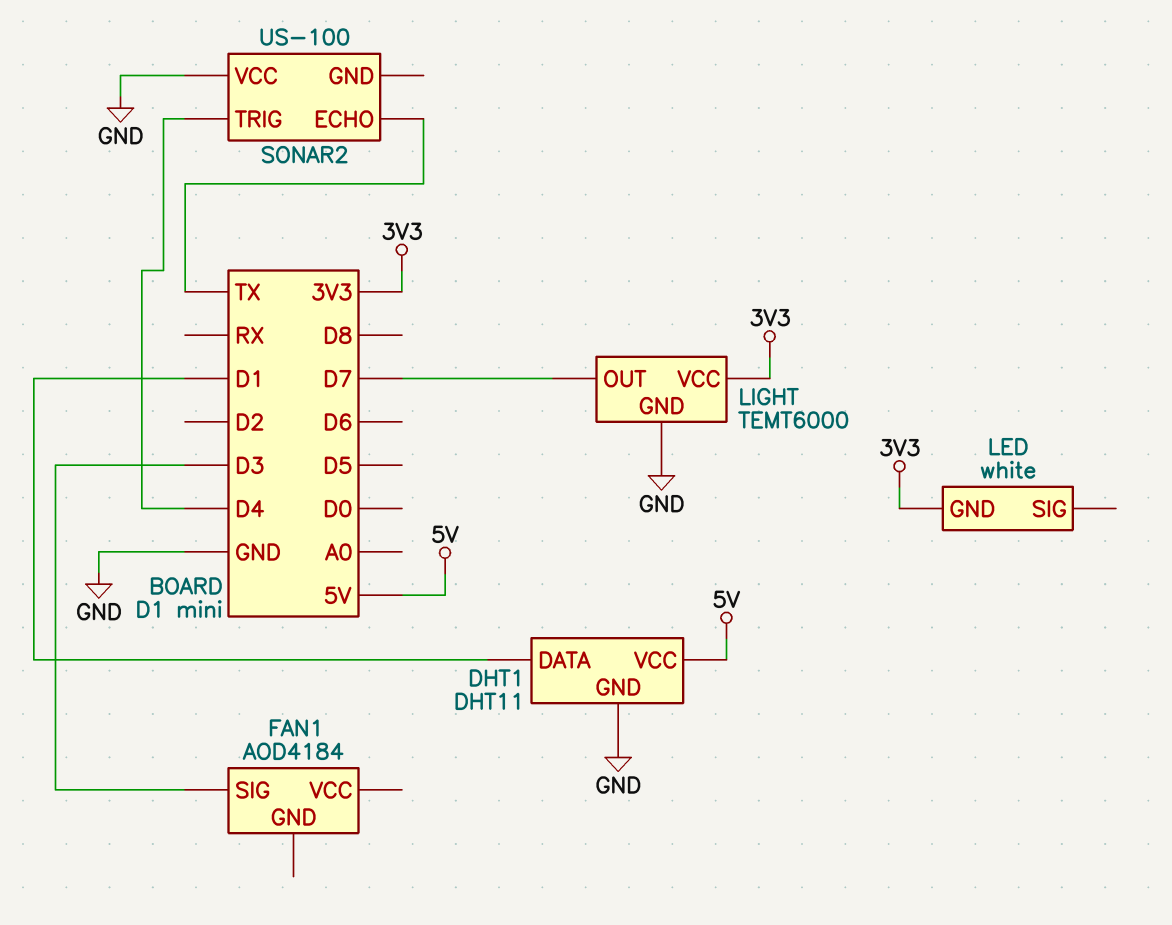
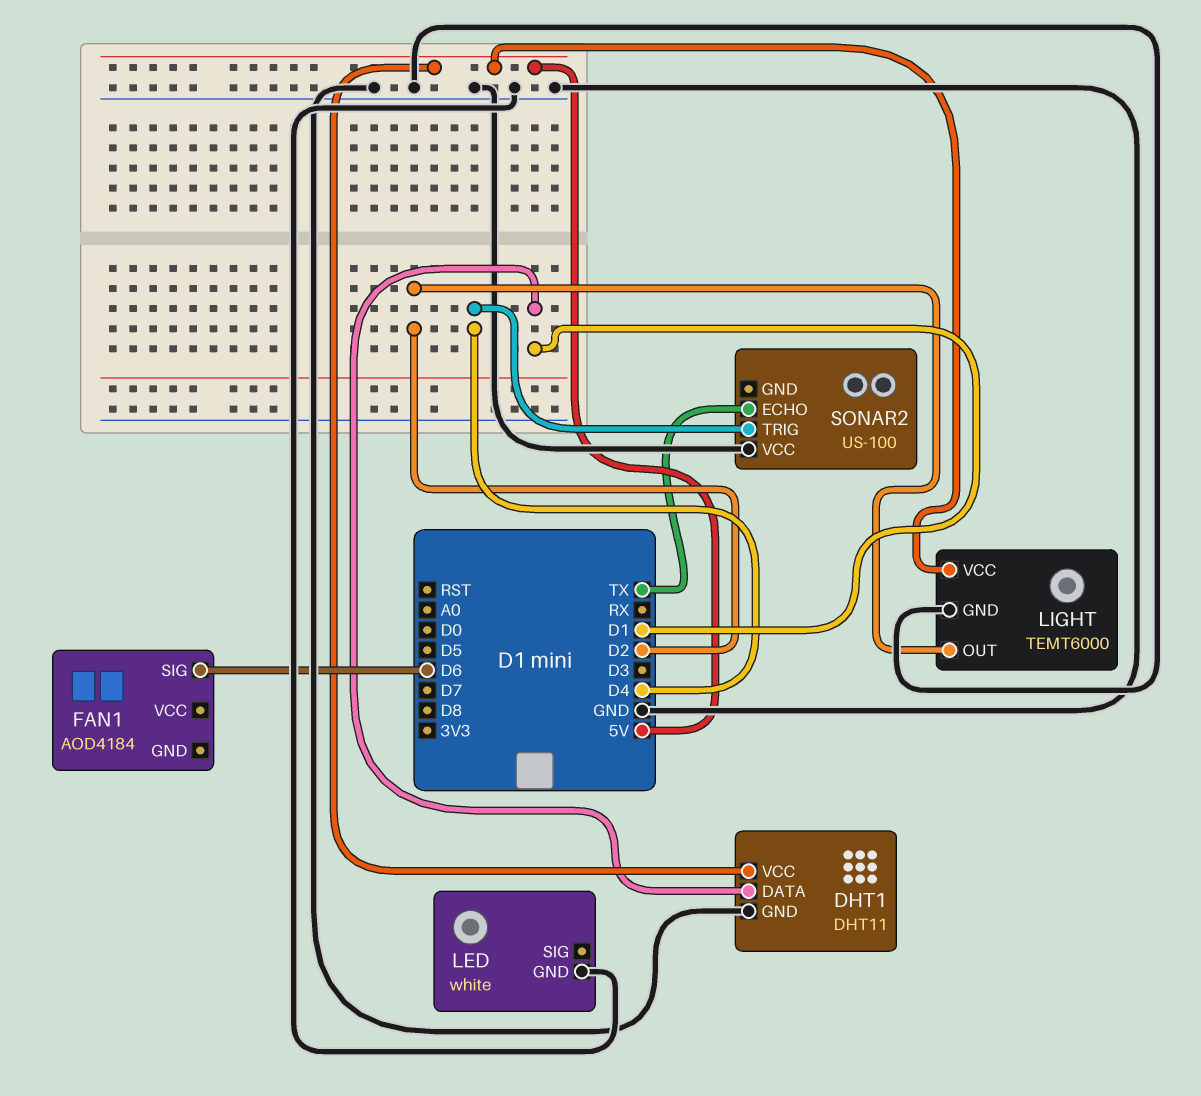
FAN1 pin SIG: D3 -> D6
LED pin GND: 3V3 -> GND
LIGHT pin OUT: D7 -> D2
LIGHT pin VCC: 3V3 -> 5V

